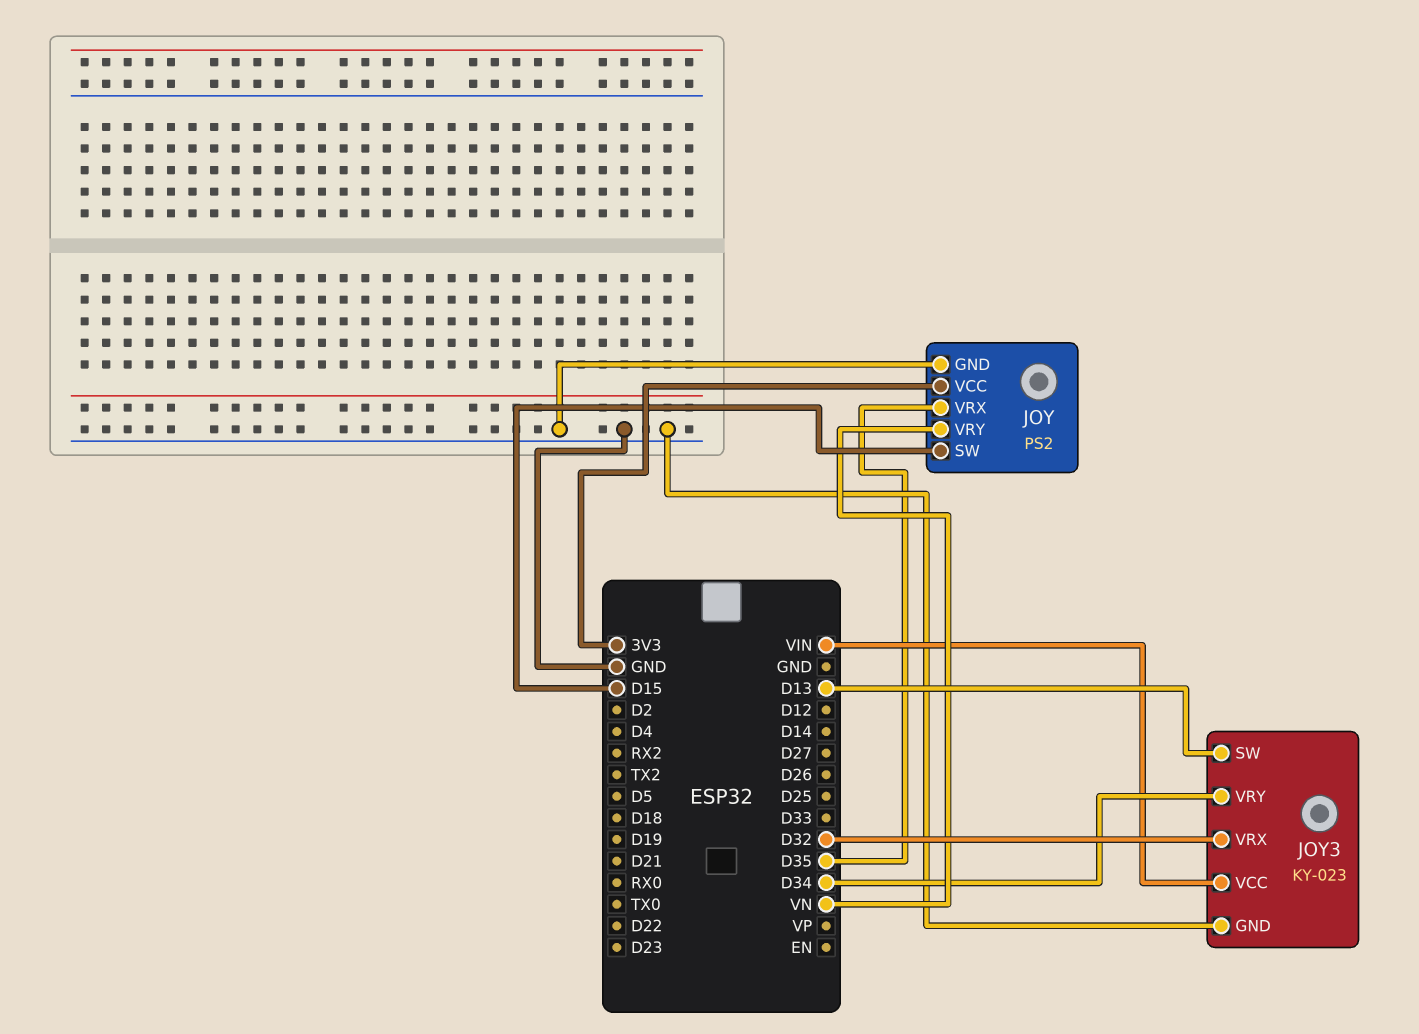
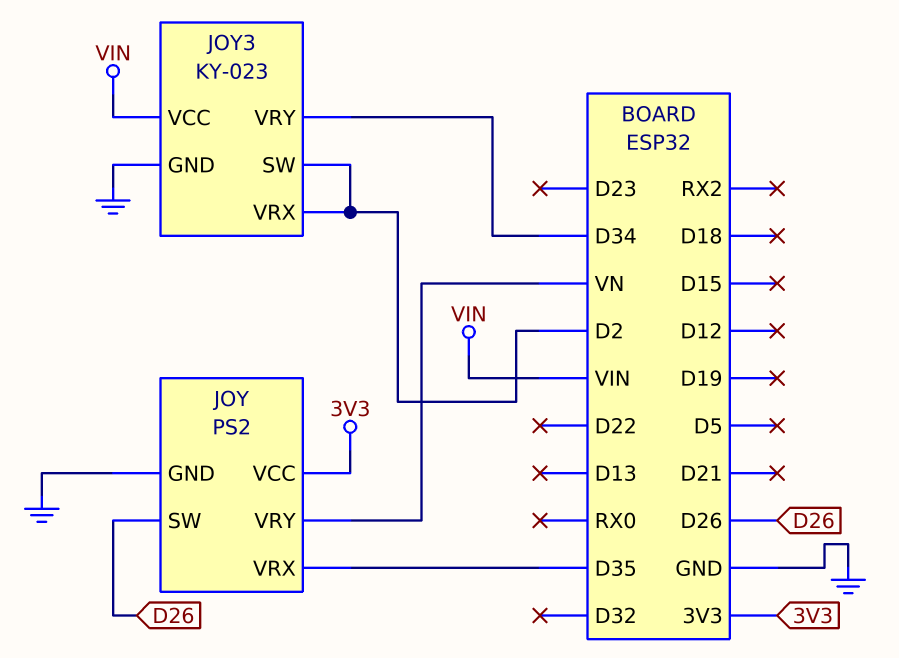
JOY pin SW: D15 -> D26
JOY3 pin SW: D13 -> D2
JOY3 pin VRX: D32 -> D2

